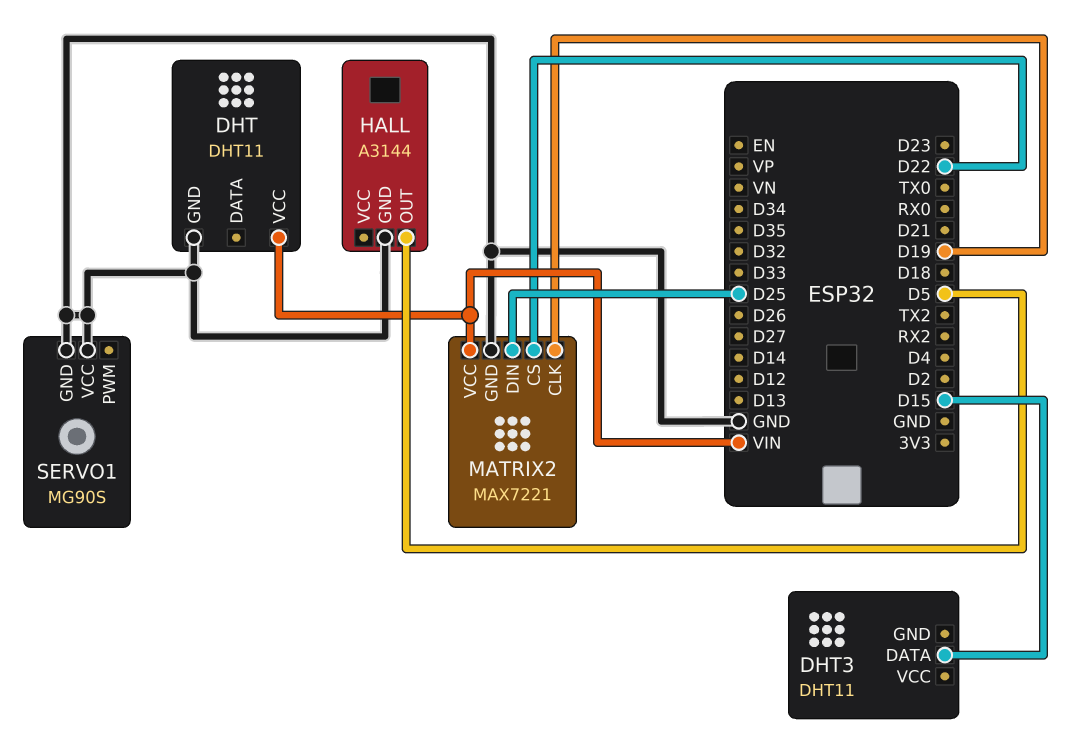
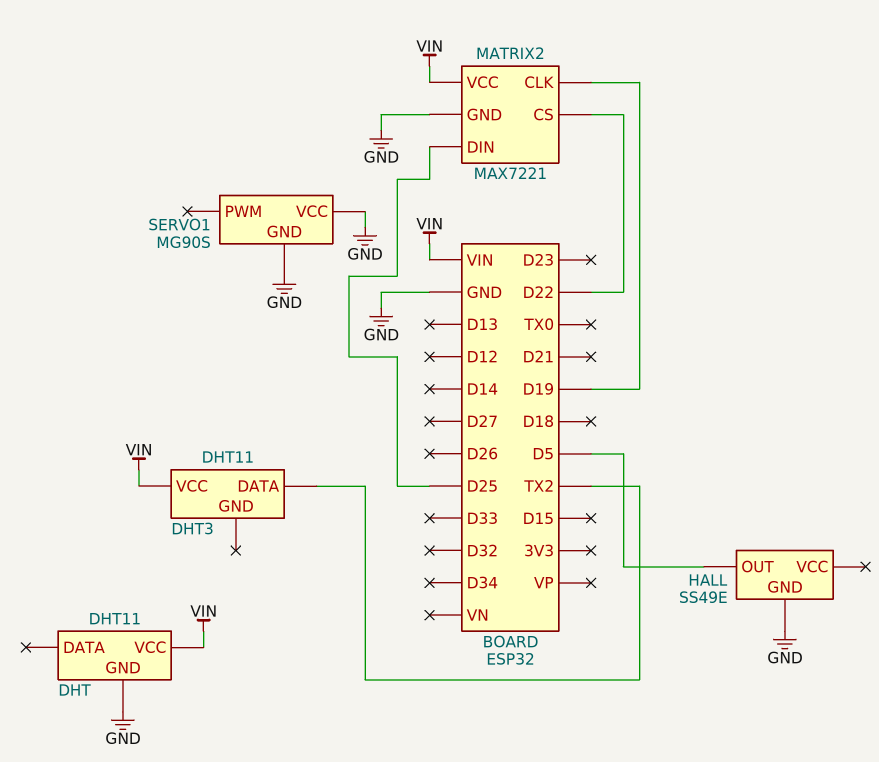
DHT3 pin DATA: D15 -> TX2
DHT3 pin VCC: none -> VIN
HALL: A3144 -> SS49E

